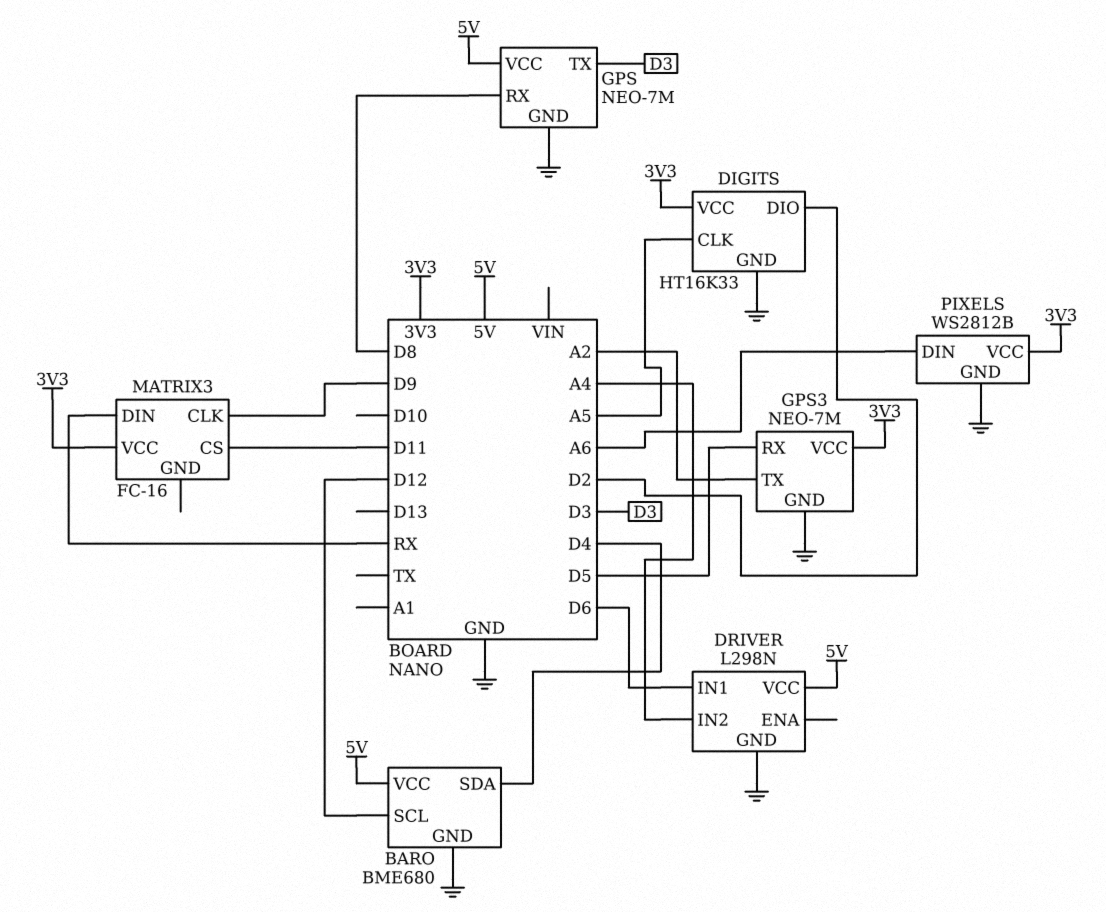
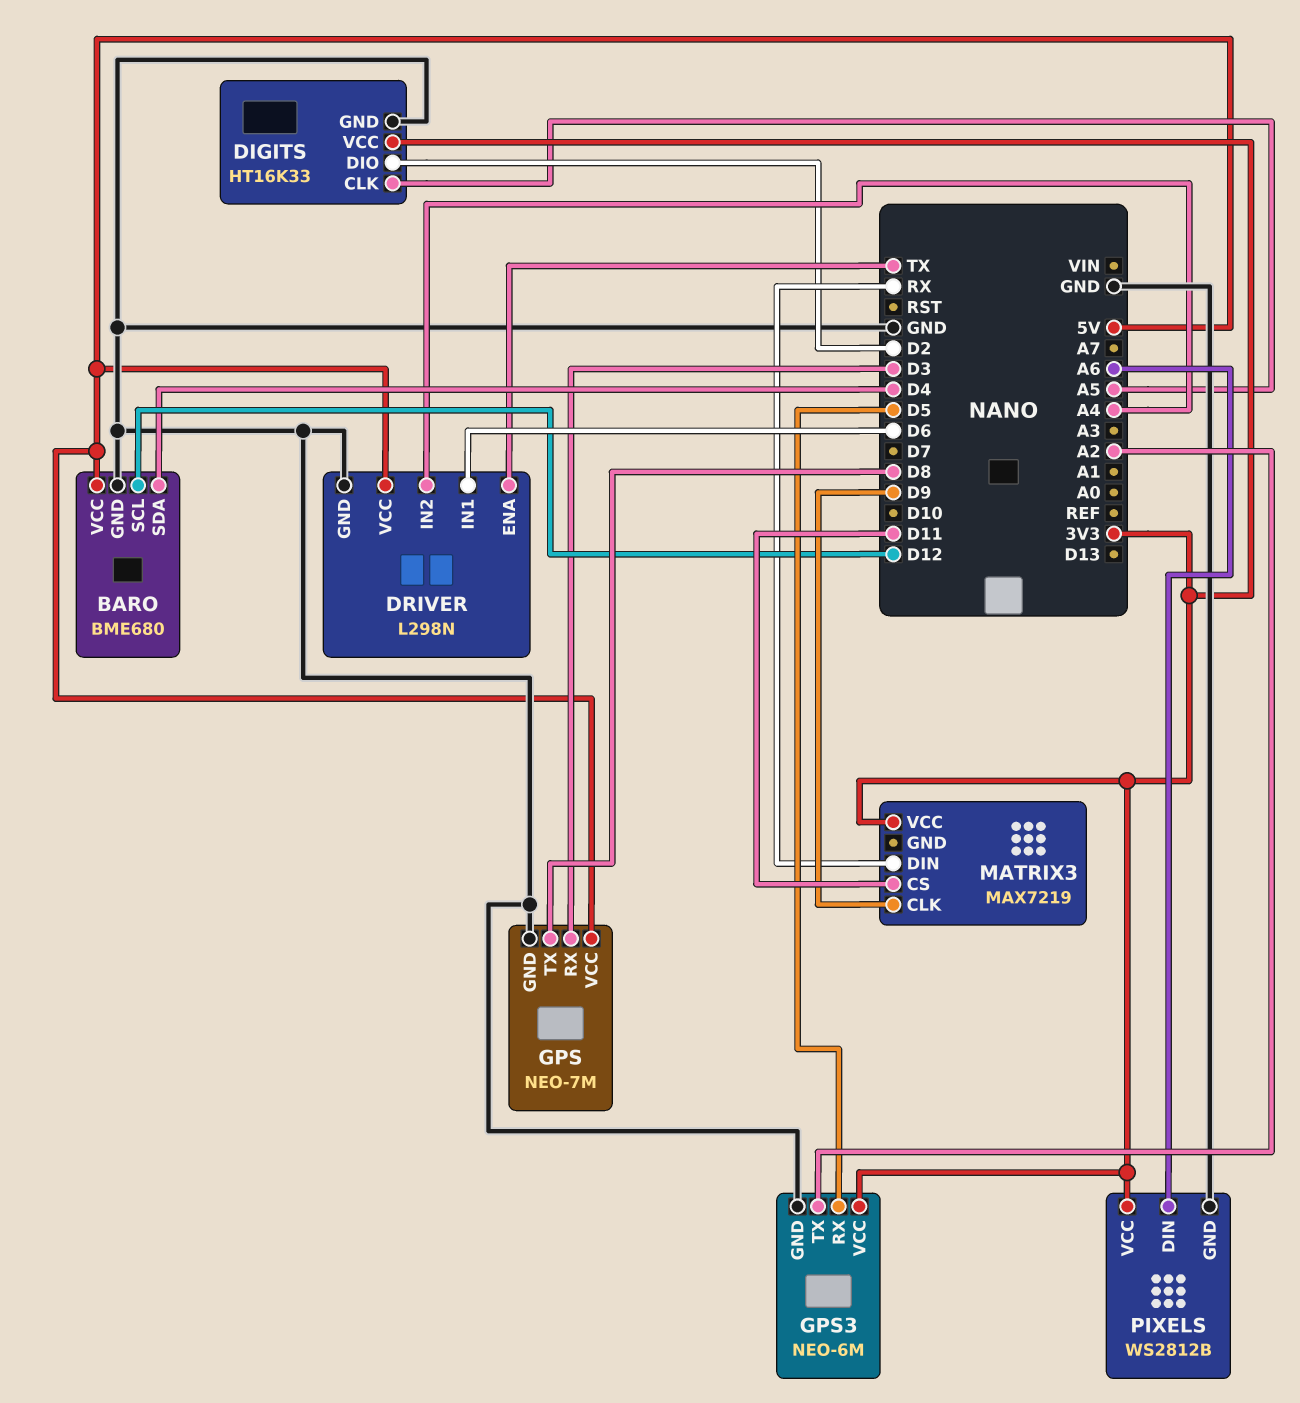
DRIVER pin ENA: none -> TX
GPS pin RX: D8 -> D3
GPS pin TX: D3 -> D8
GPS3: NEO-7M -> NEO-6M
MATRIX3: FC-16 -> MAX7219

